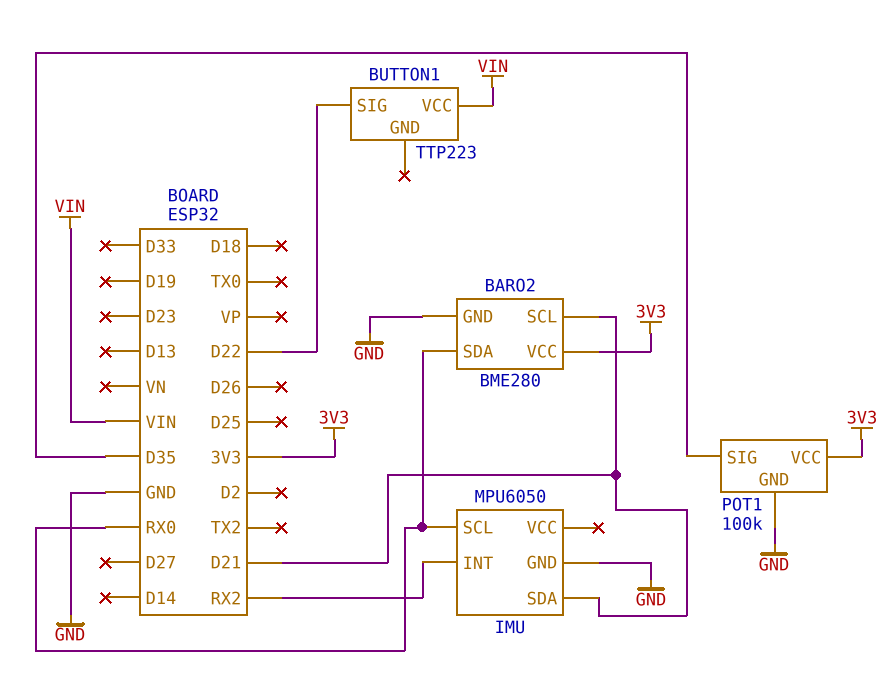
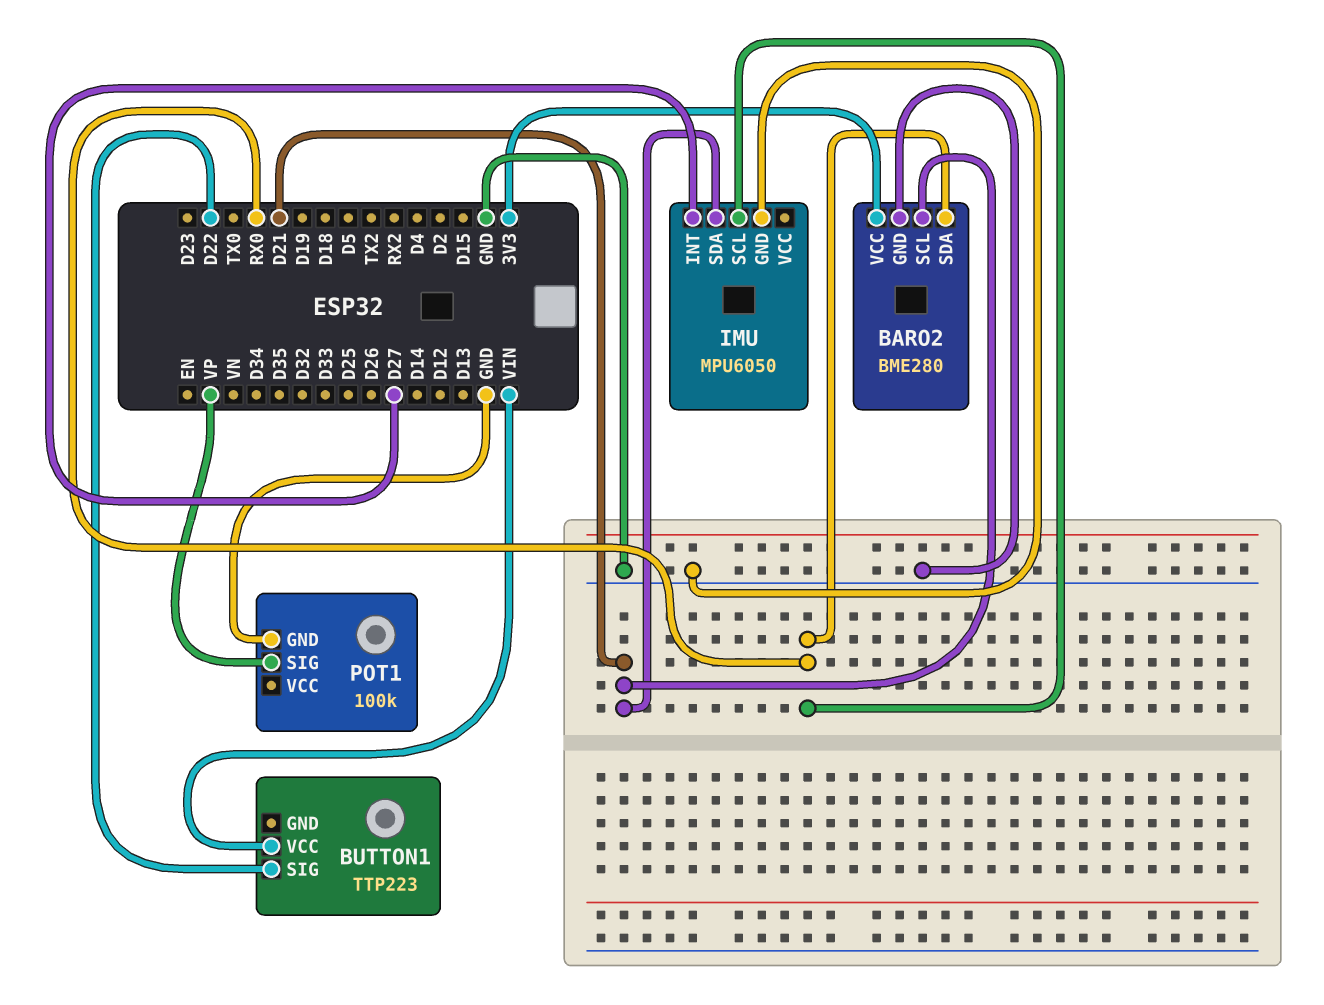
IMU pin INT: RX2 -> D27
POT1 pin SIG: D35 -> VP
POT1 pin VCC: 3V3 -> none

